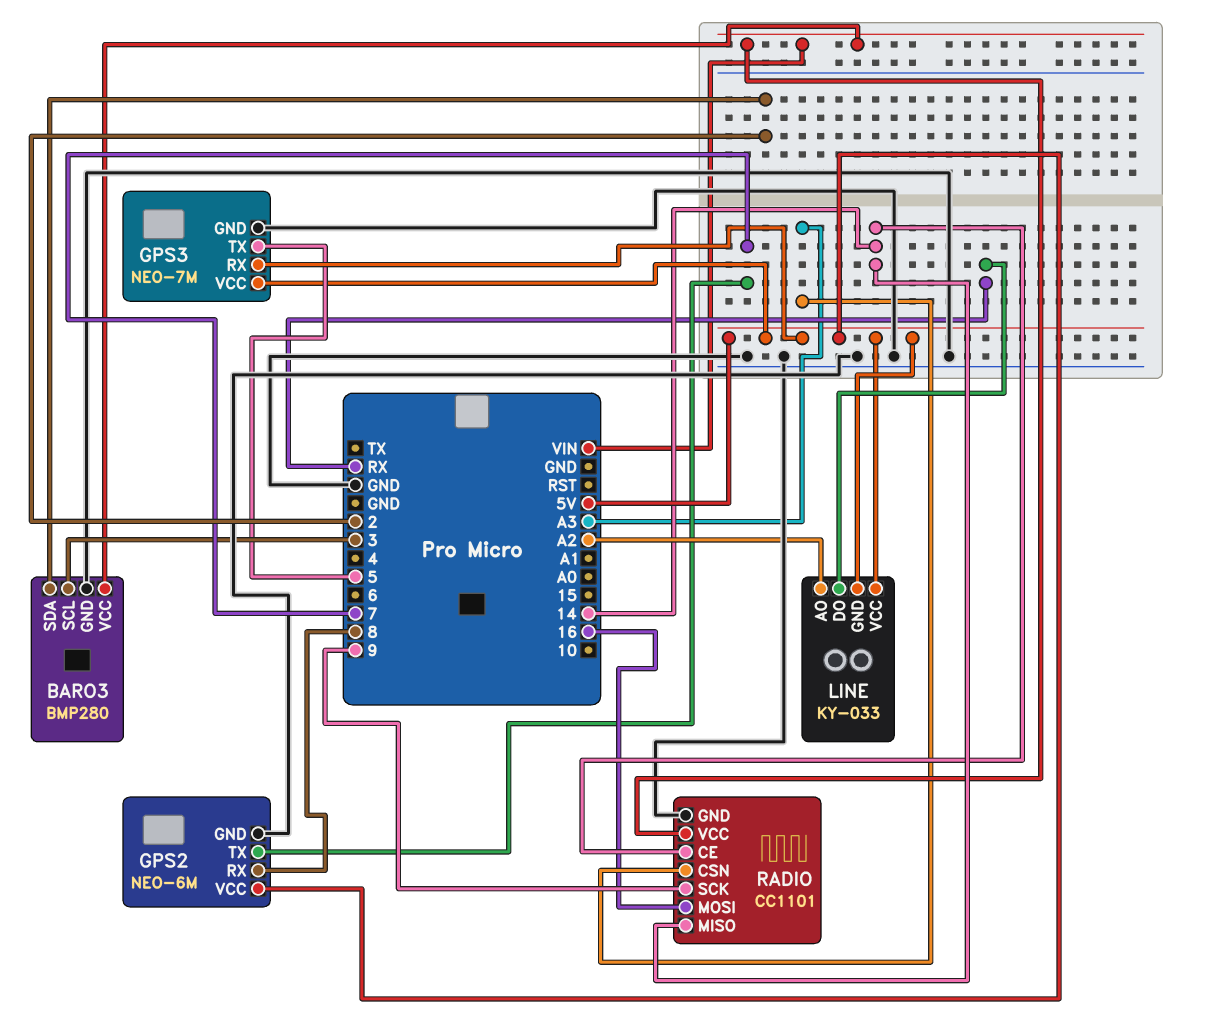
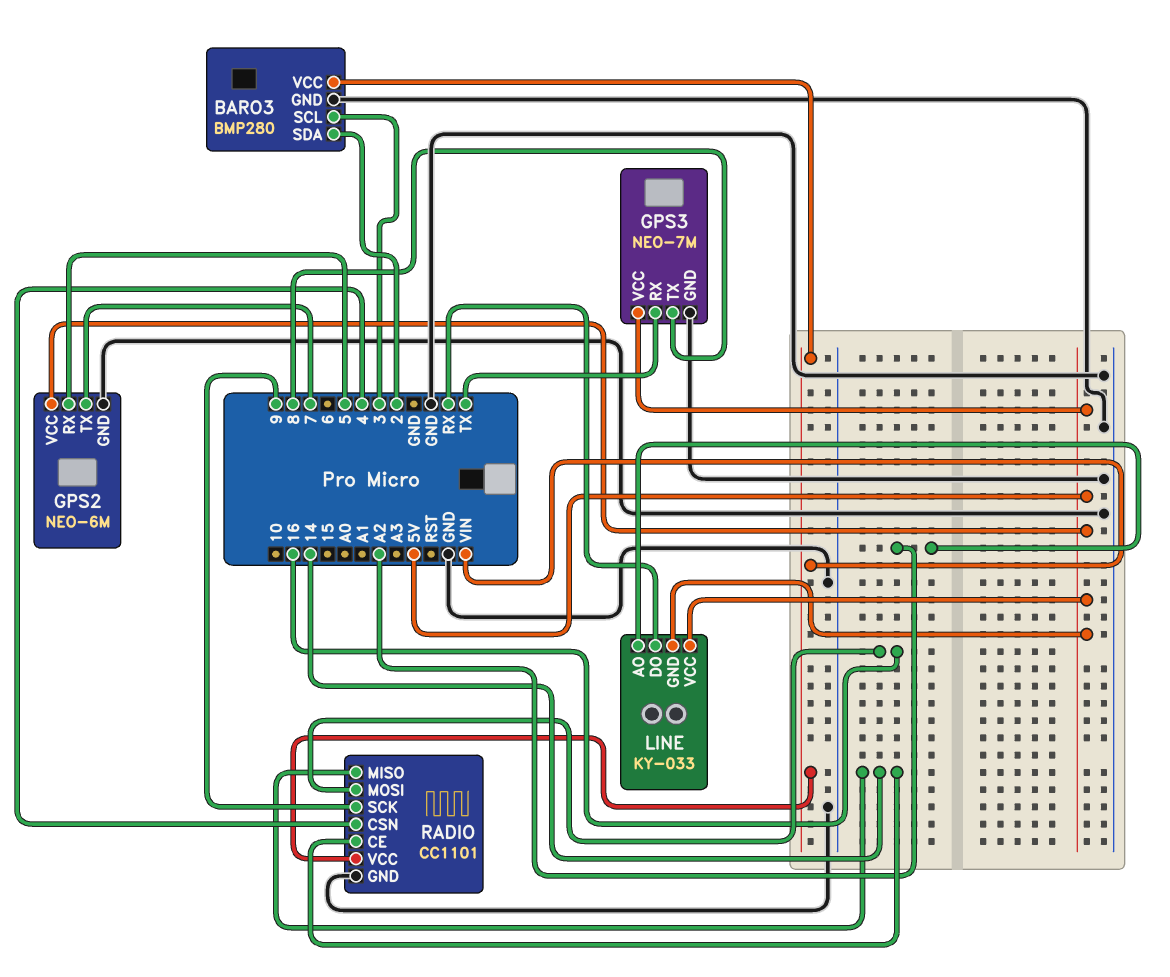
GPS2 pin RX: 8 -> 5
GPS3 pin RX: 5V -> TX
GPS3 pin TX: 5 -> 8
RADIO pin CSN: A3 -> 4

